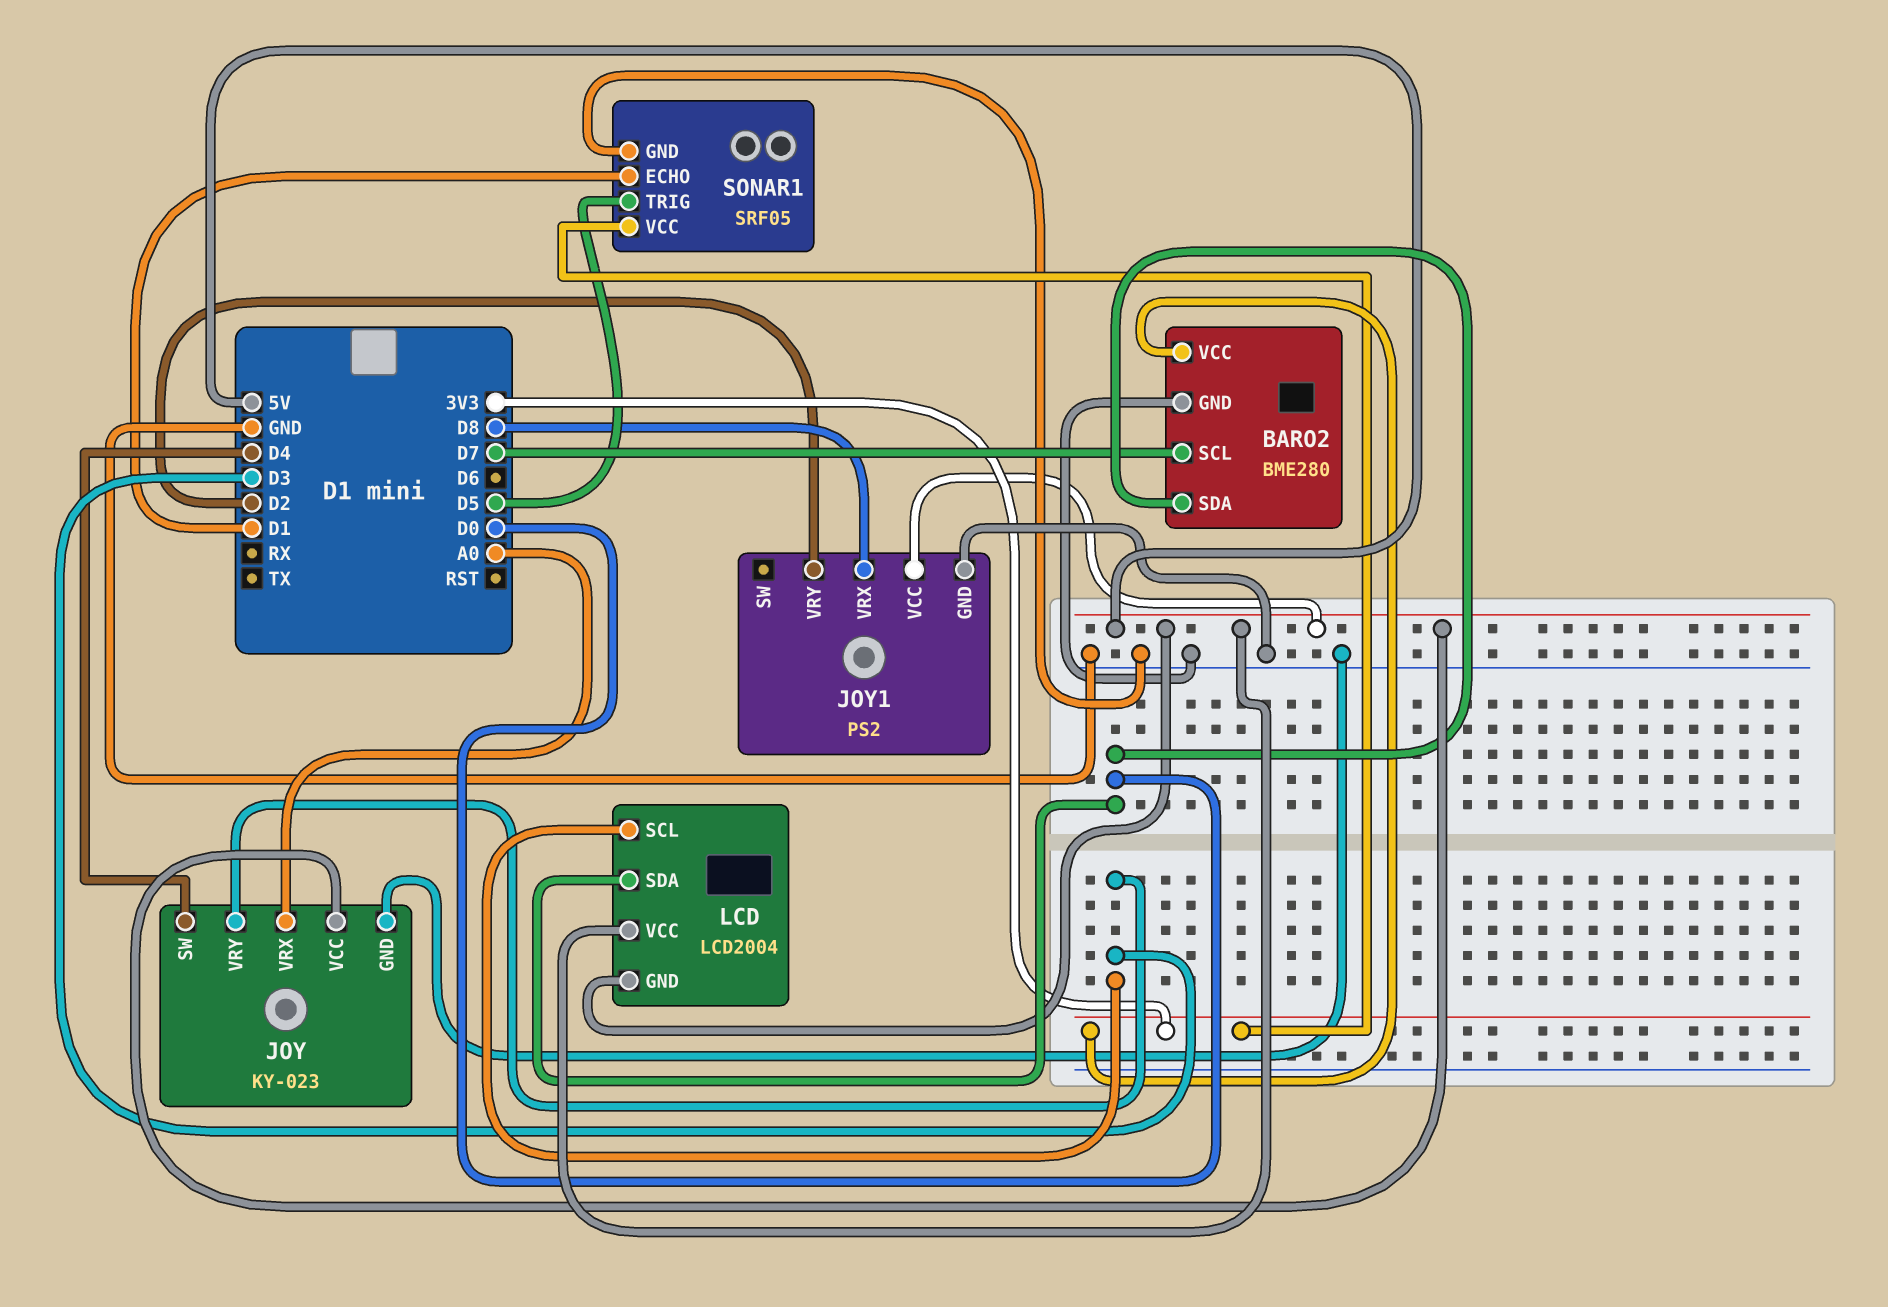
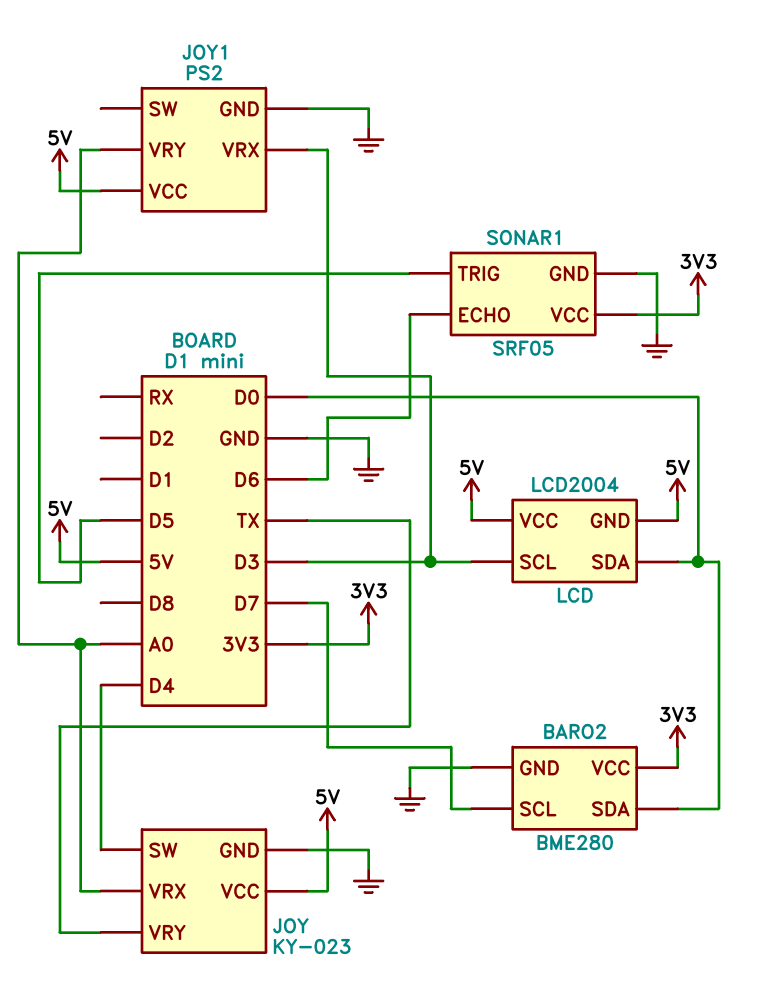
JOY pin VRY: D3 -> TX
JOY1 pin VRX: D8 -> D3
JOY1 pin VRY: D2 -> A0
SONAR1 pin ECHO: D1 -> D6

